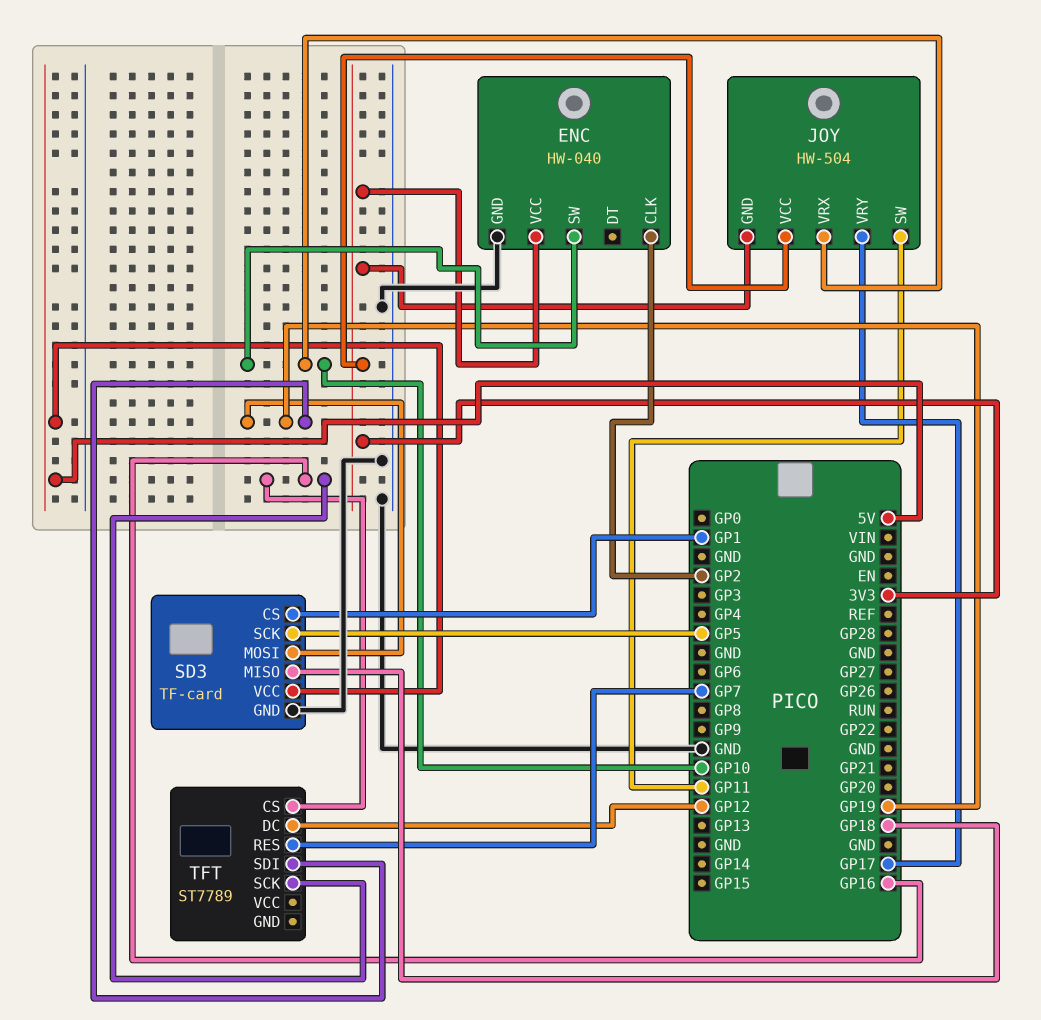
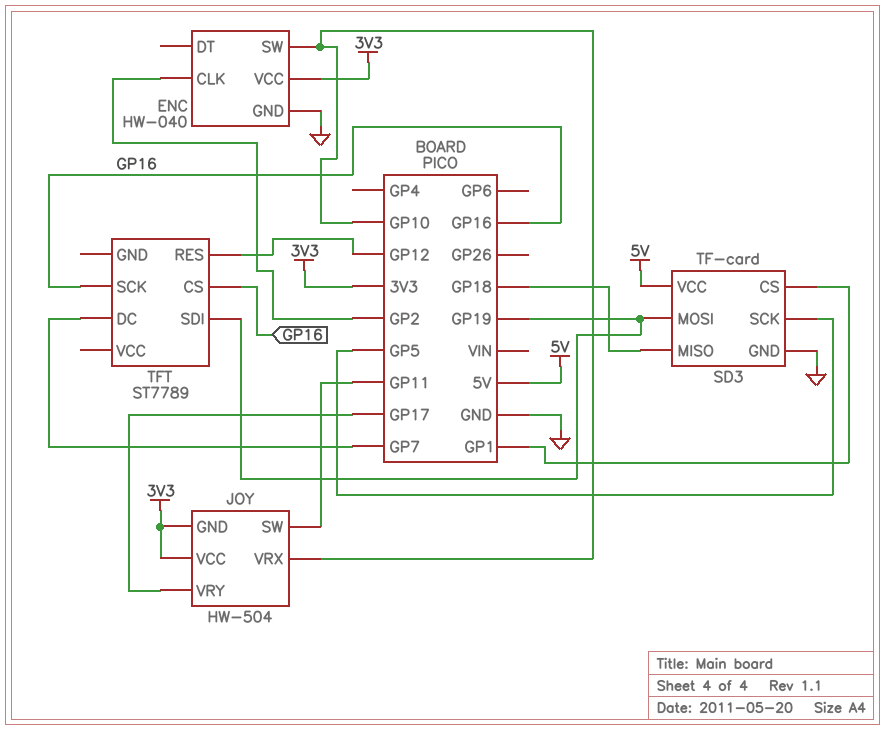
TFT pin DC: GP12 -> GP7
TFT pin RES: GP7 -> GP12

